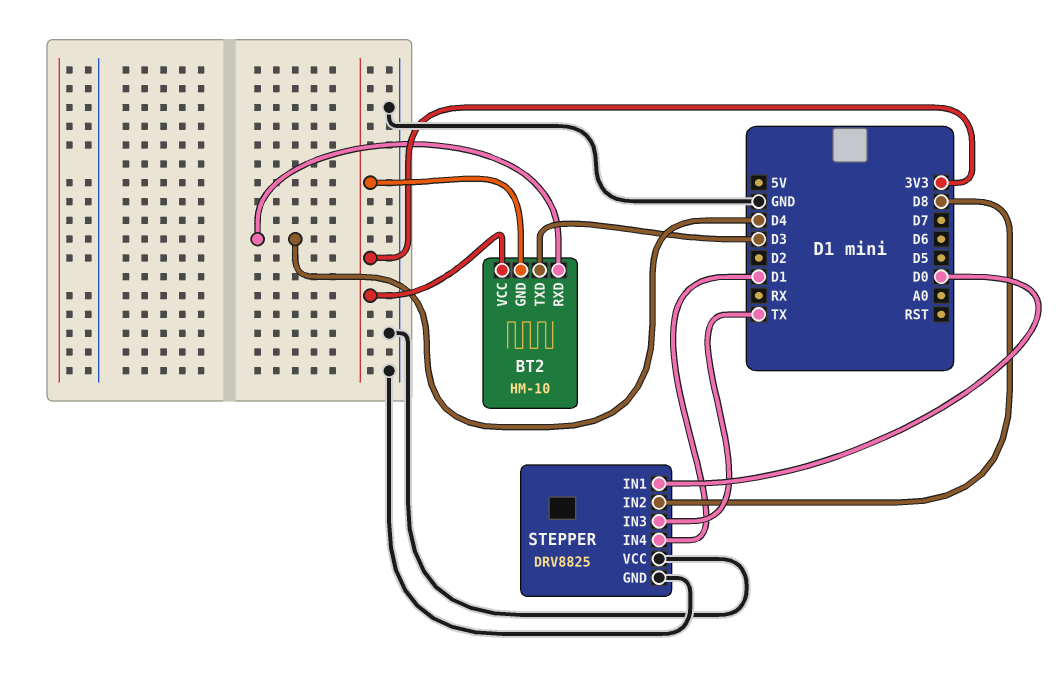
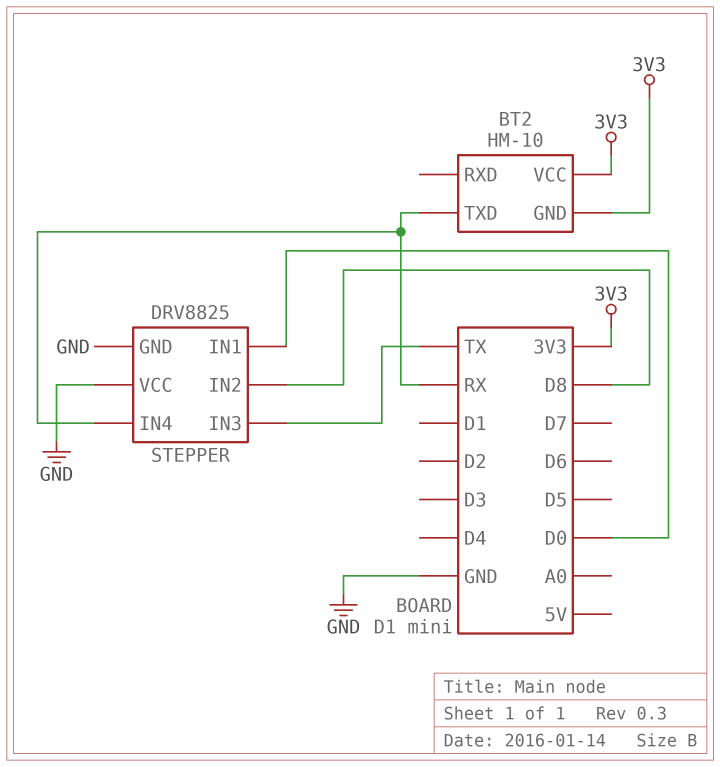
BT2 pin RXD: D4 -> none
BT2 pin TXD: D3 -> RX
STEPPER pin IN4: D1 -> RX

